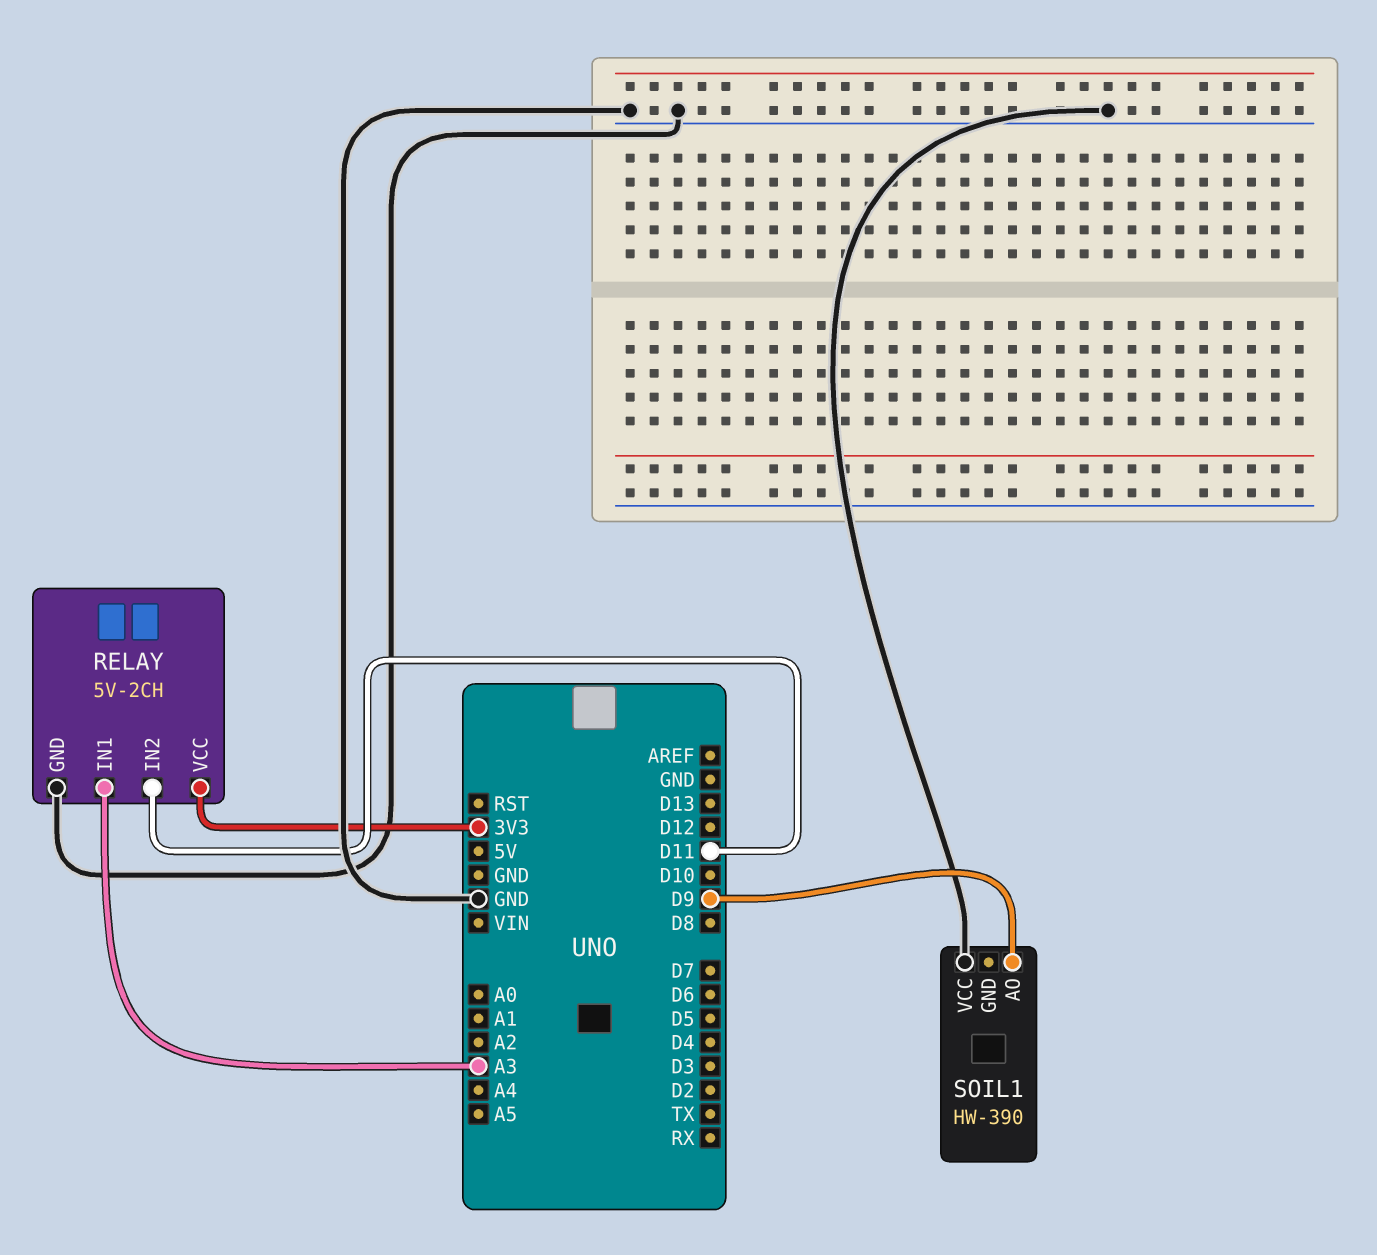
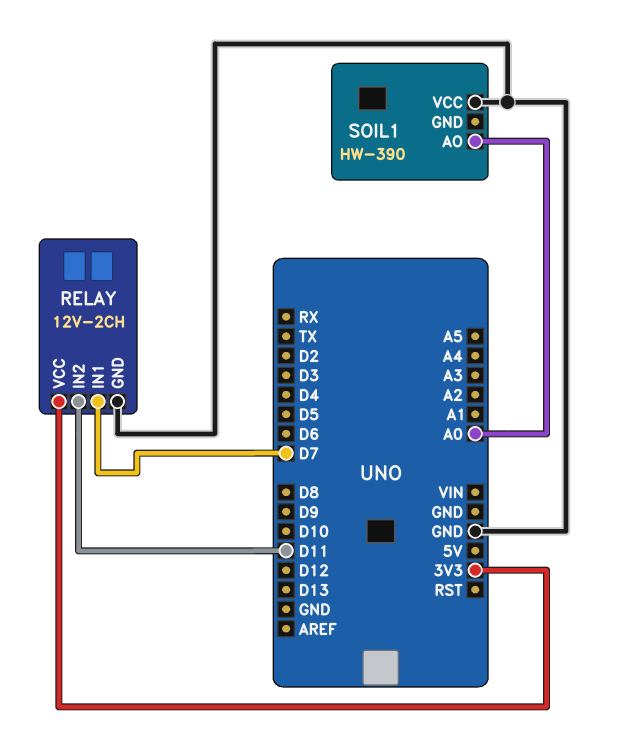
RELAY: 5V-2CH -> 12V-2CH
RELAY pin IN1: A3 -> D7
SOIL1 pin AO: D9 -> A0

